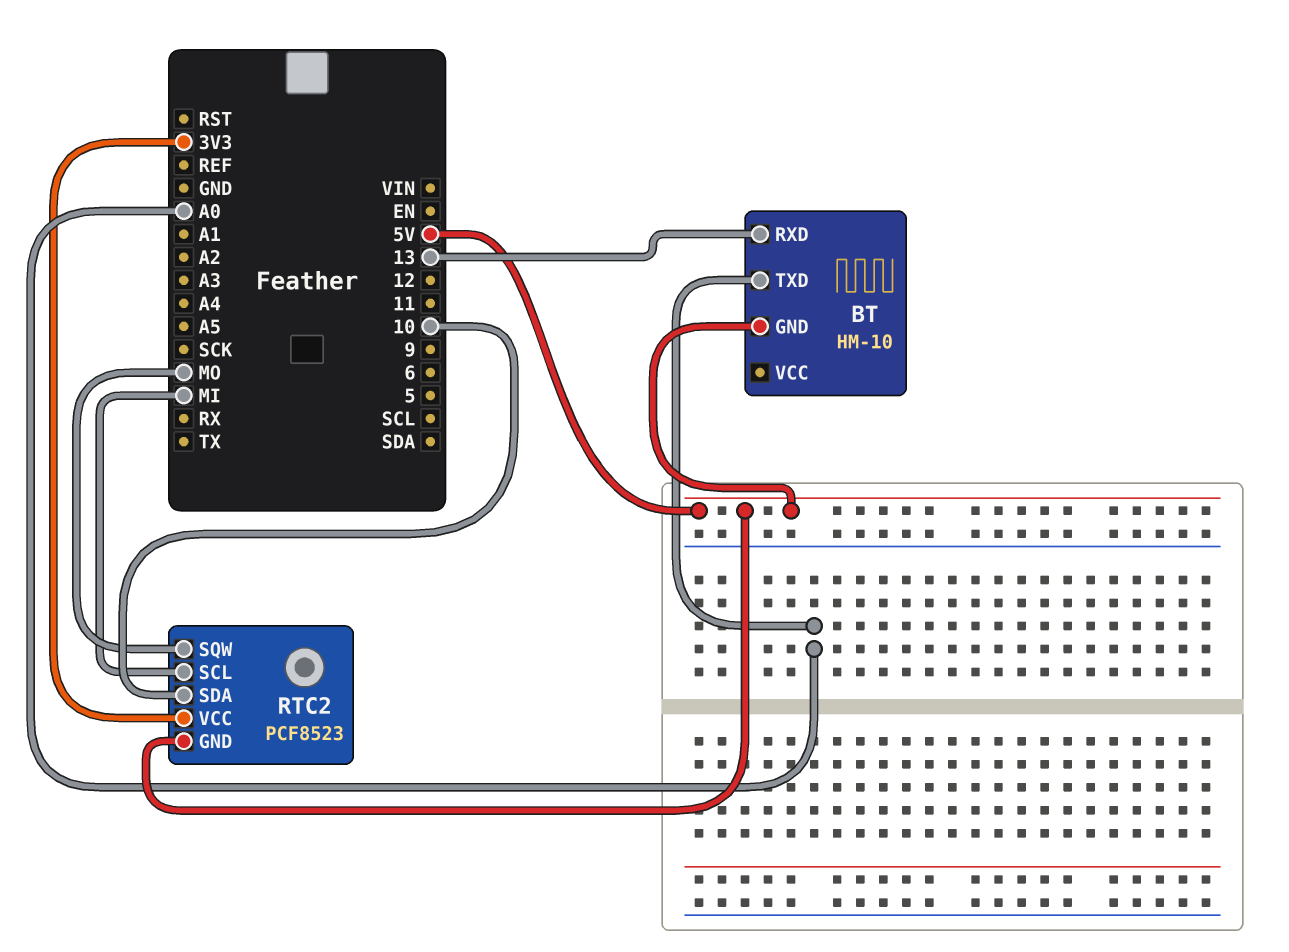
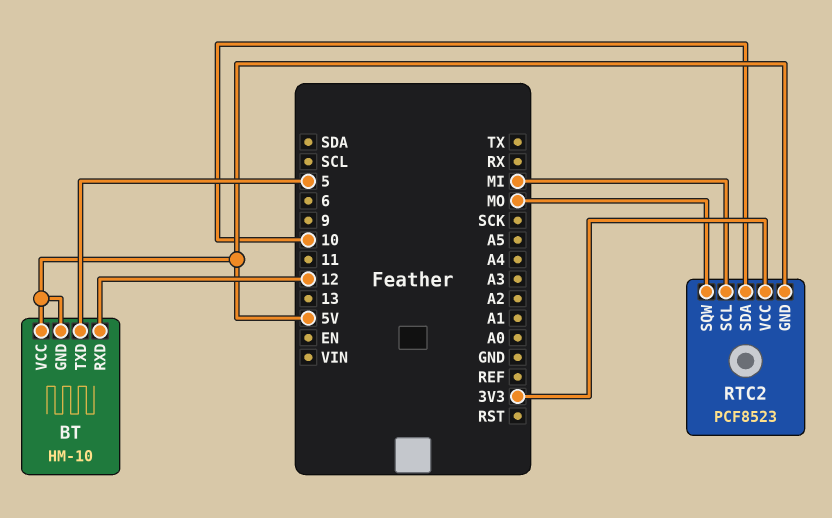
BT pin RXD: 13 -> 12
BT pin TXD: A0 -> 5
BT pin VCC: none -> 5V

